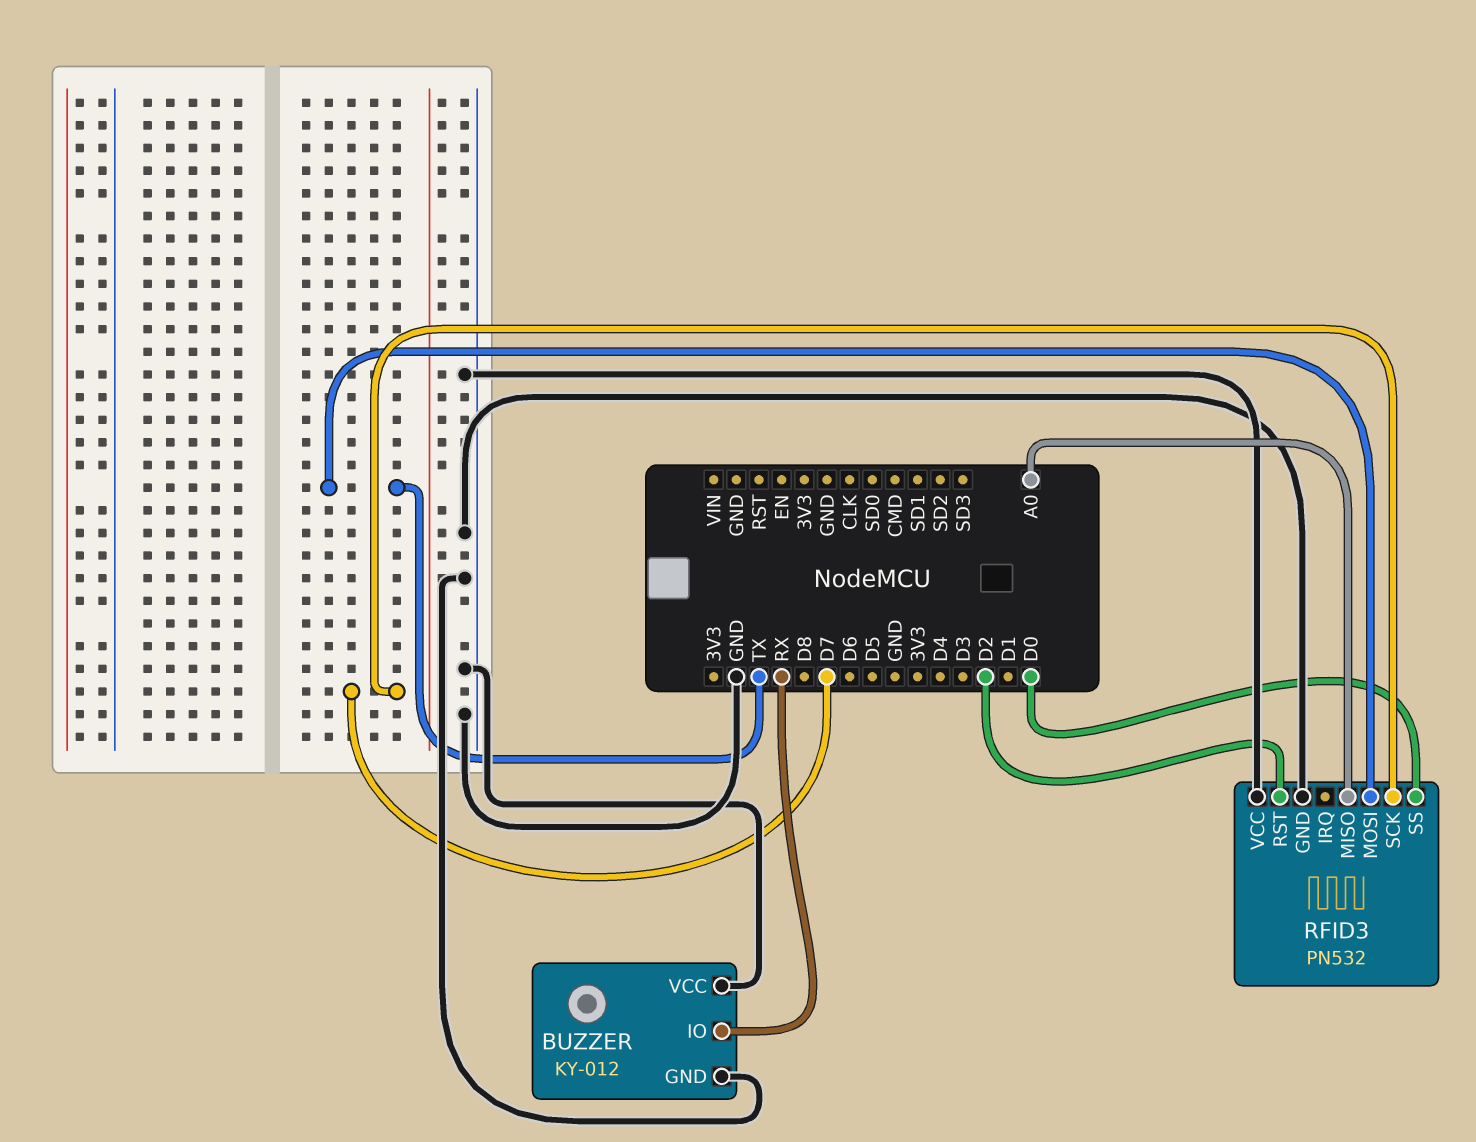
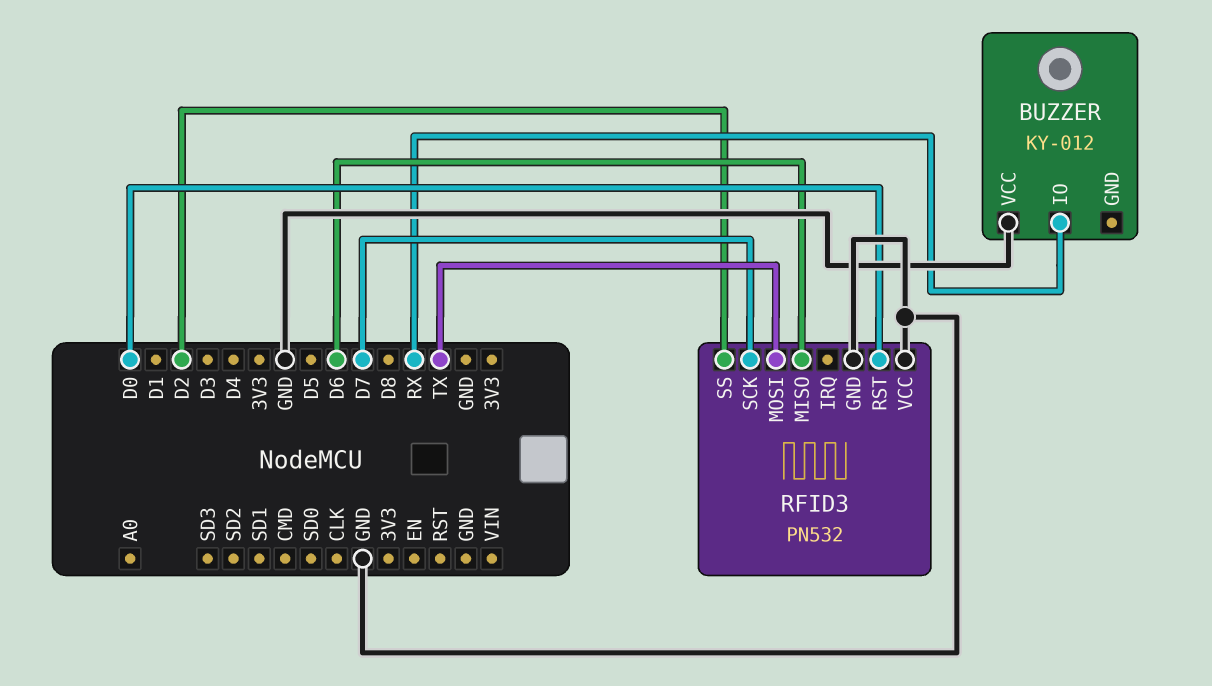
BUZZER pin GND: GND -> none
RFID3 pin MISO: A0 -> D6
RFID3 pin RST: D2 -> D0
RFID3 pin SS: D0 -> D2

